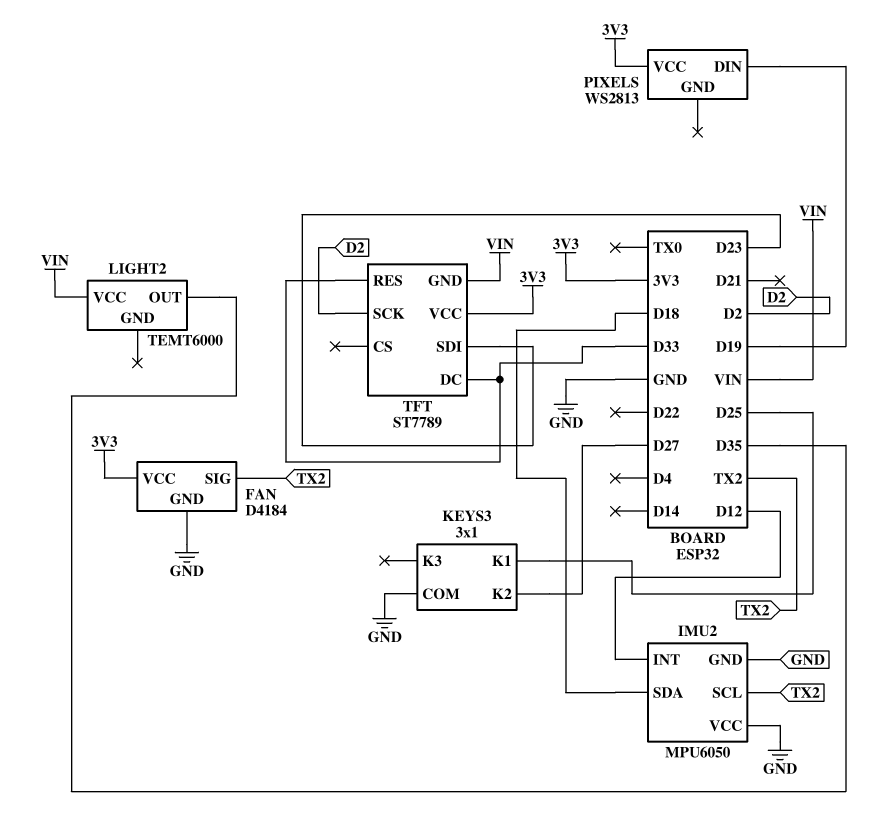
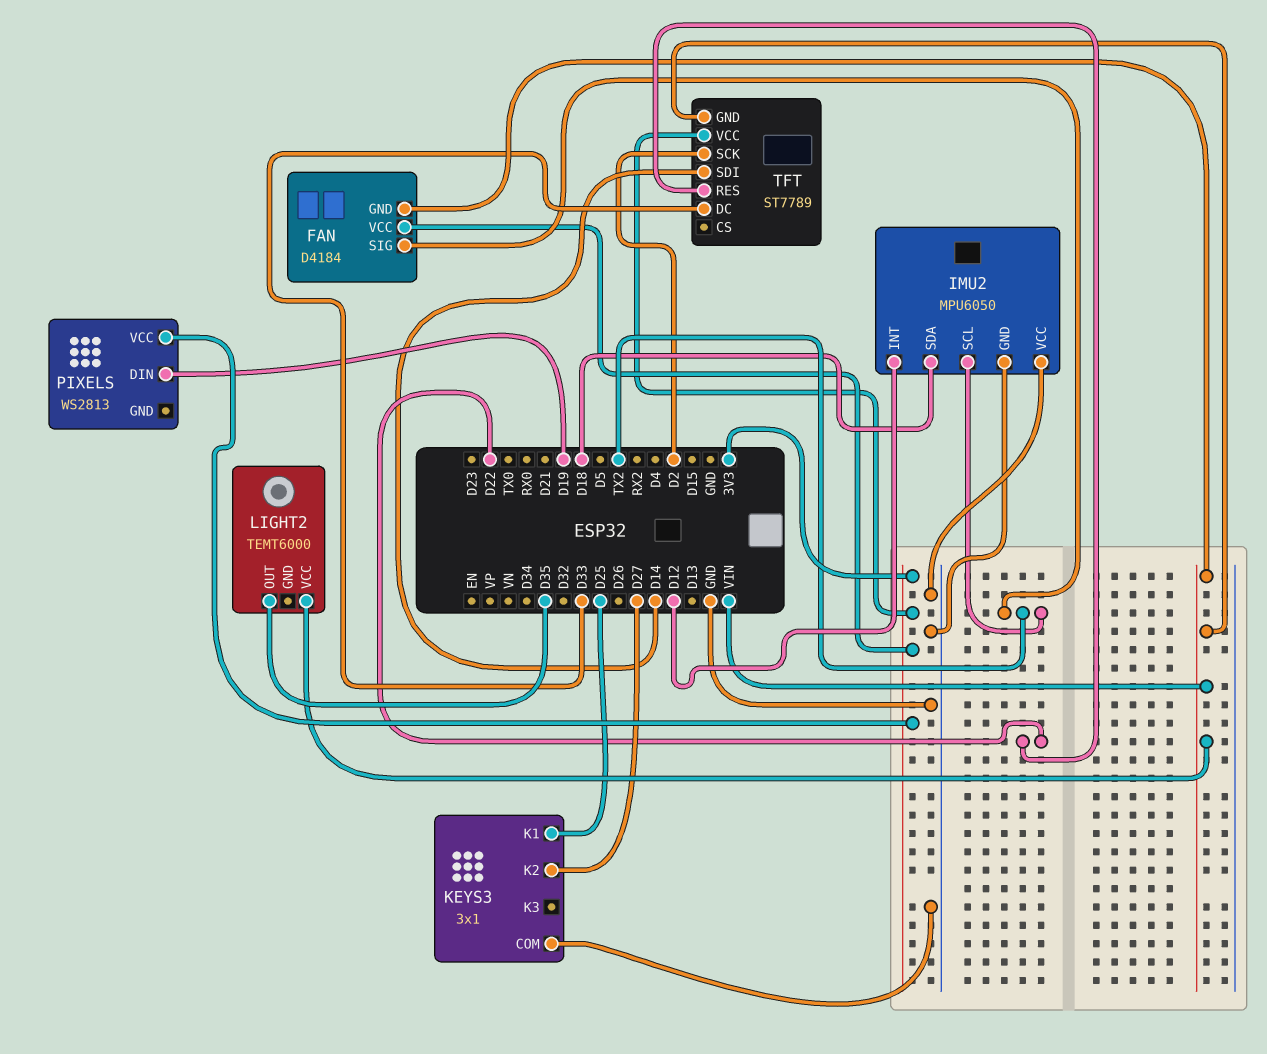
FAN pin GND: GND -> VIN
TFT pin RES: D33 -> D22
TFT pin SDI: D23 -> D14

